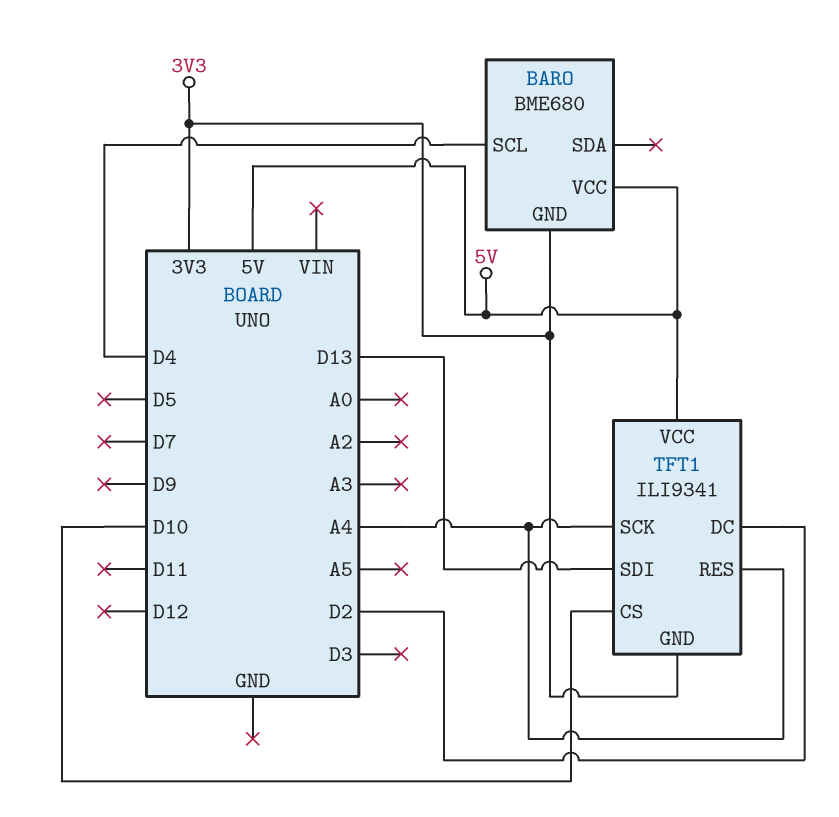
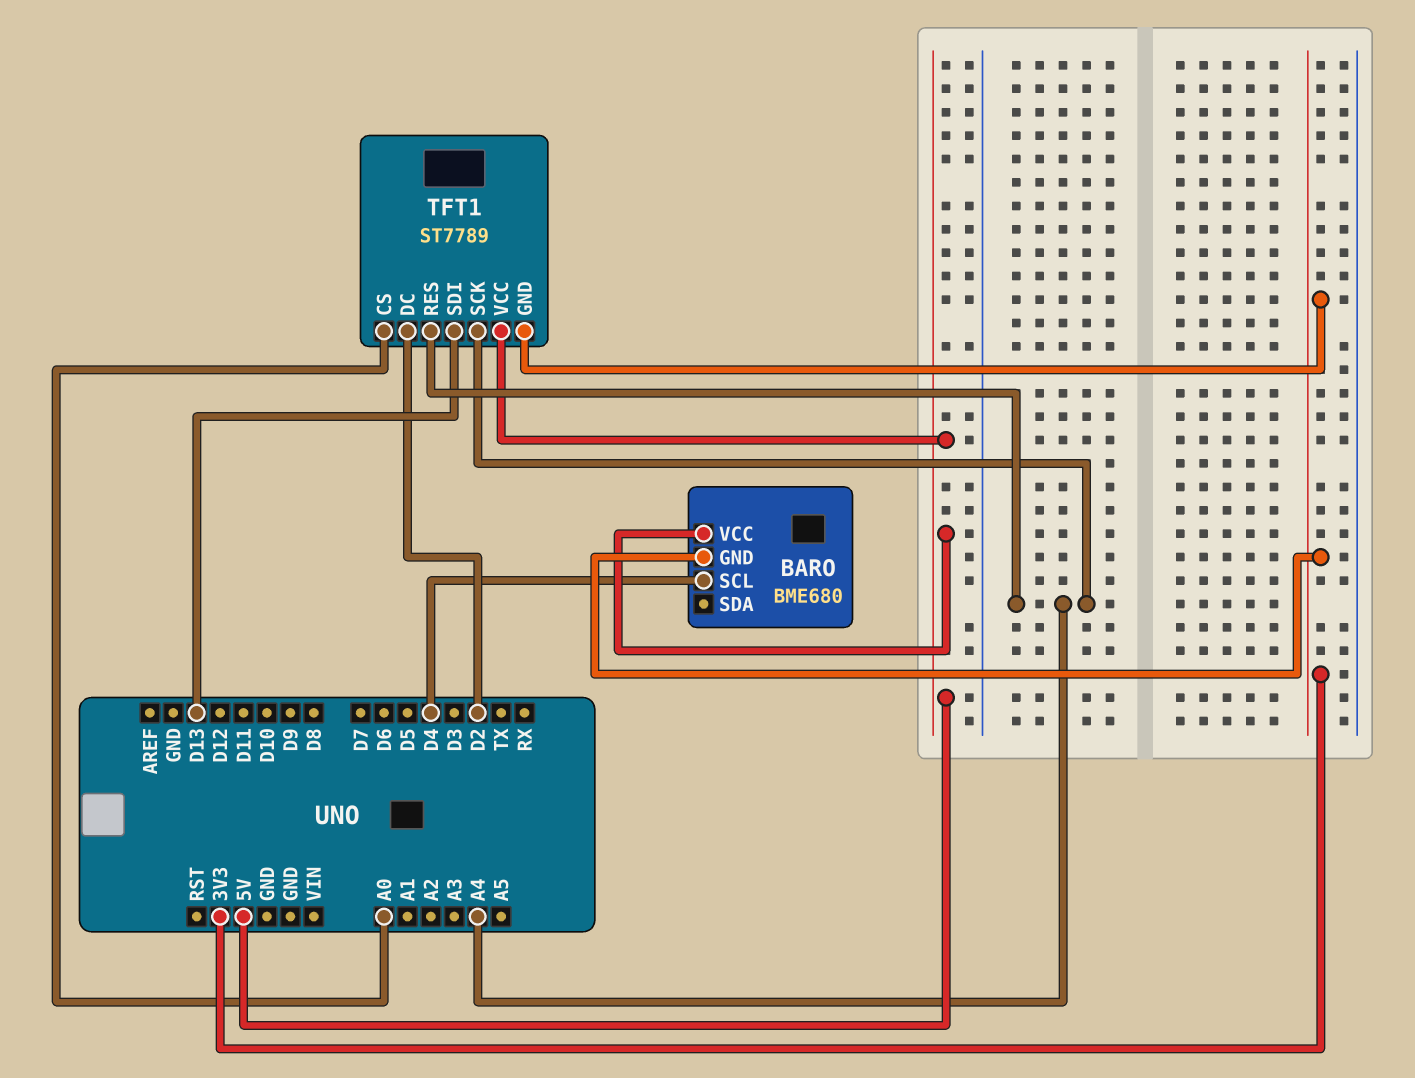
TFT1: ILI9341 -> ST7789
TFT1 pin CS: D10 -> A0

